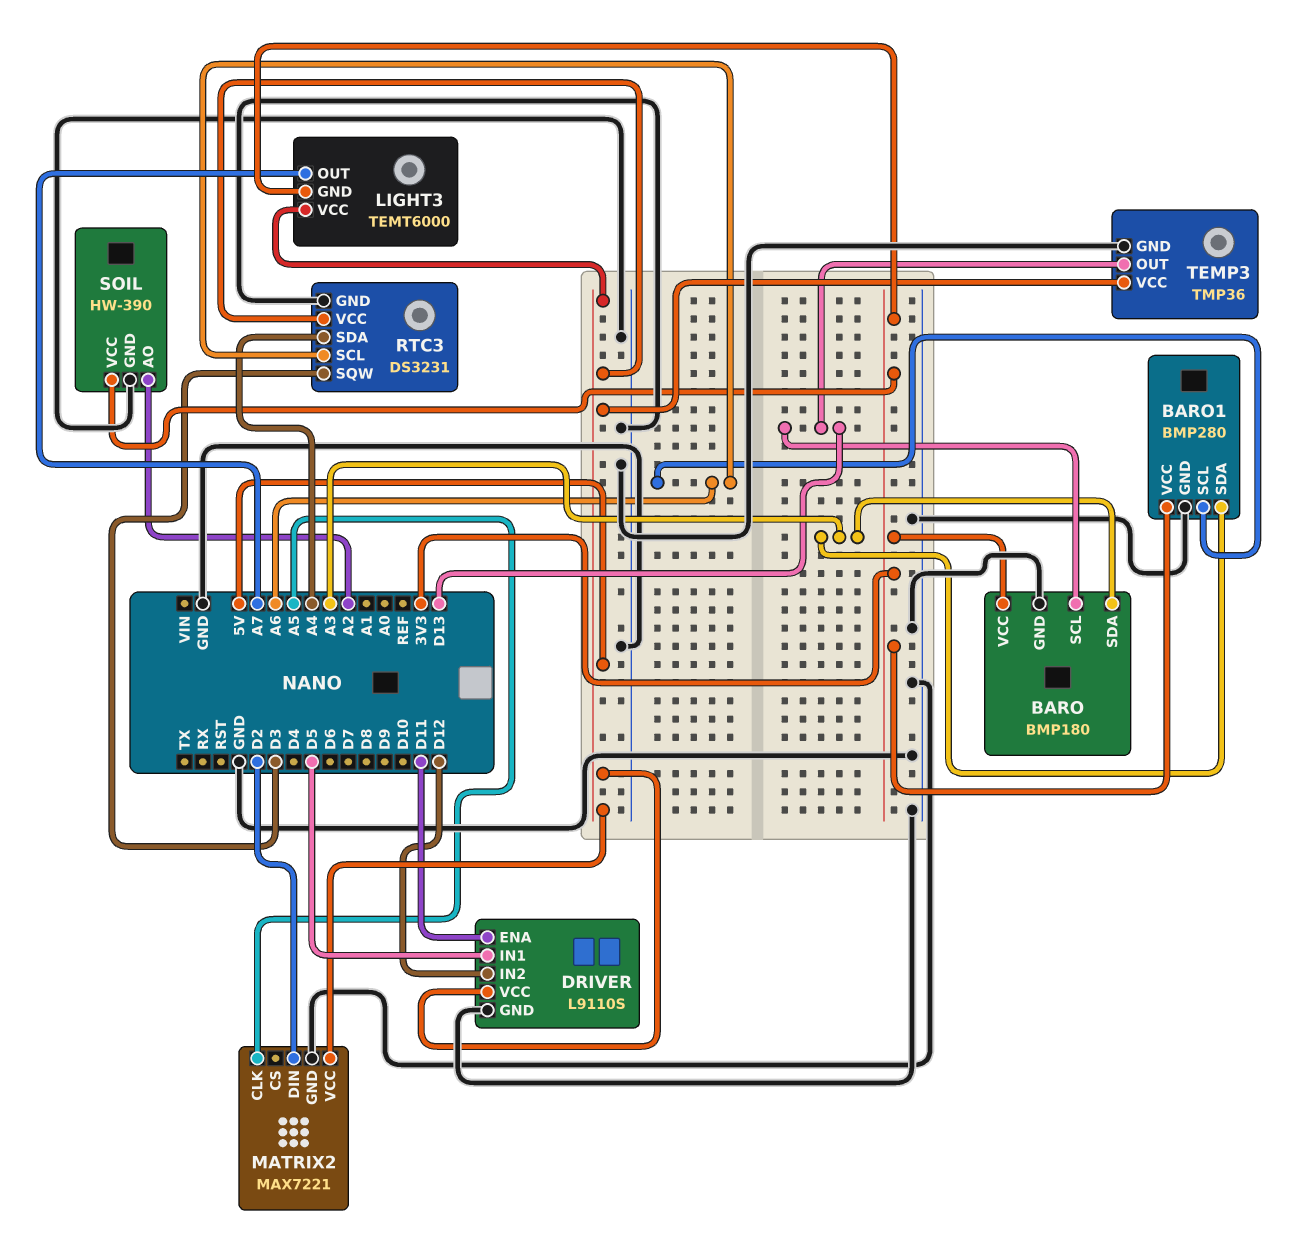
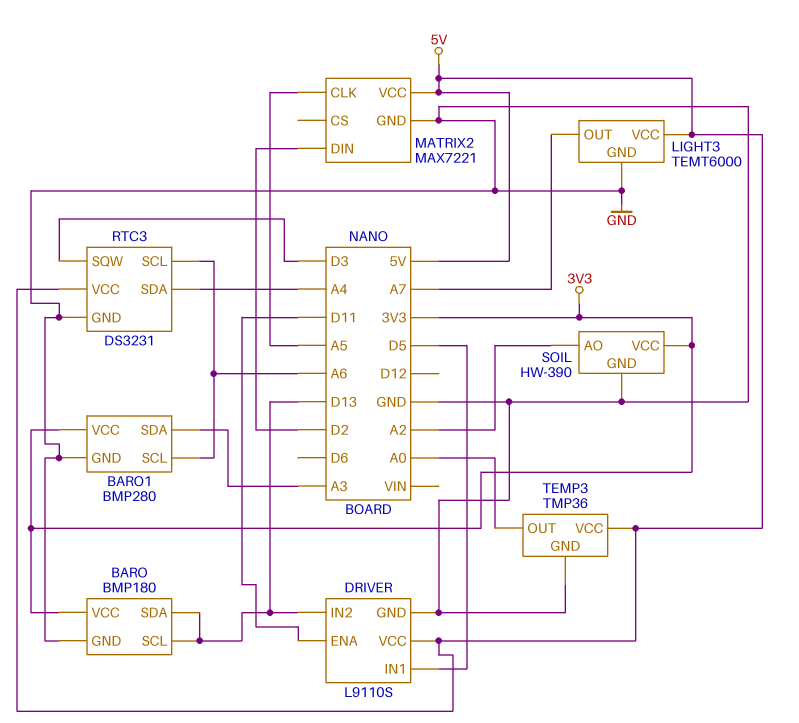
BARO pin SDA: A3 -> D13
DRIVER pin IN2: D12 -> D13
LIGHT3 pin GND: 3V3 -> GND
TEMP3 pin OUT: D13 -> A0

